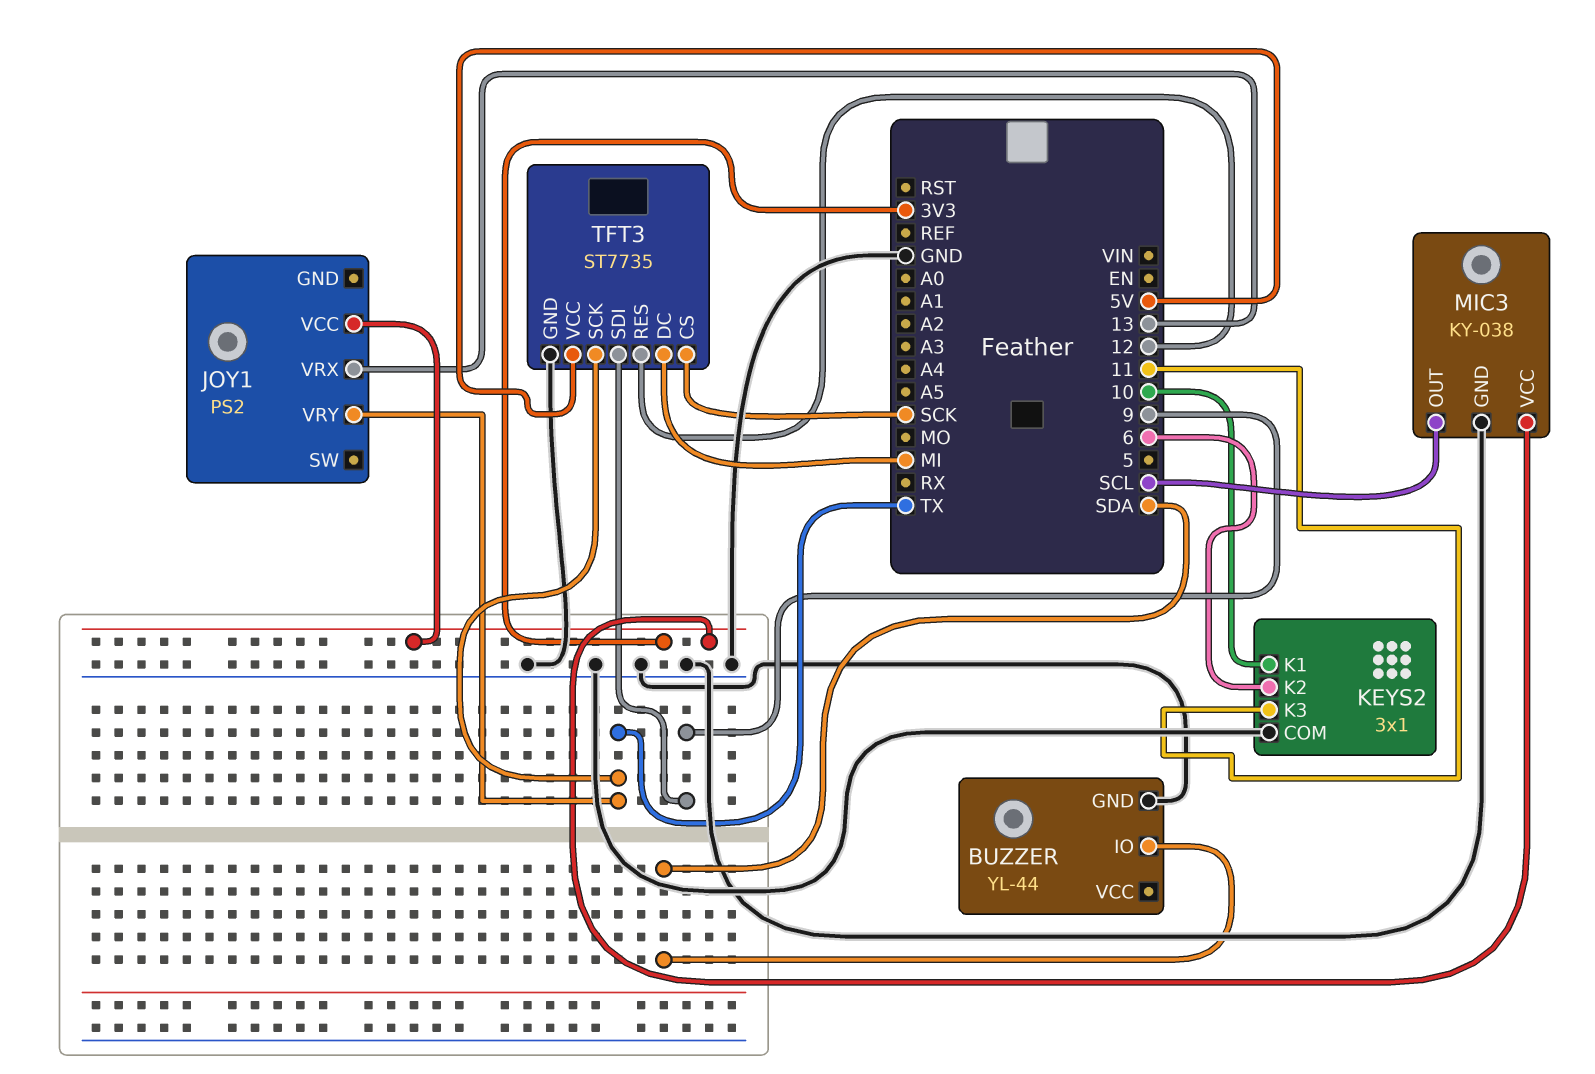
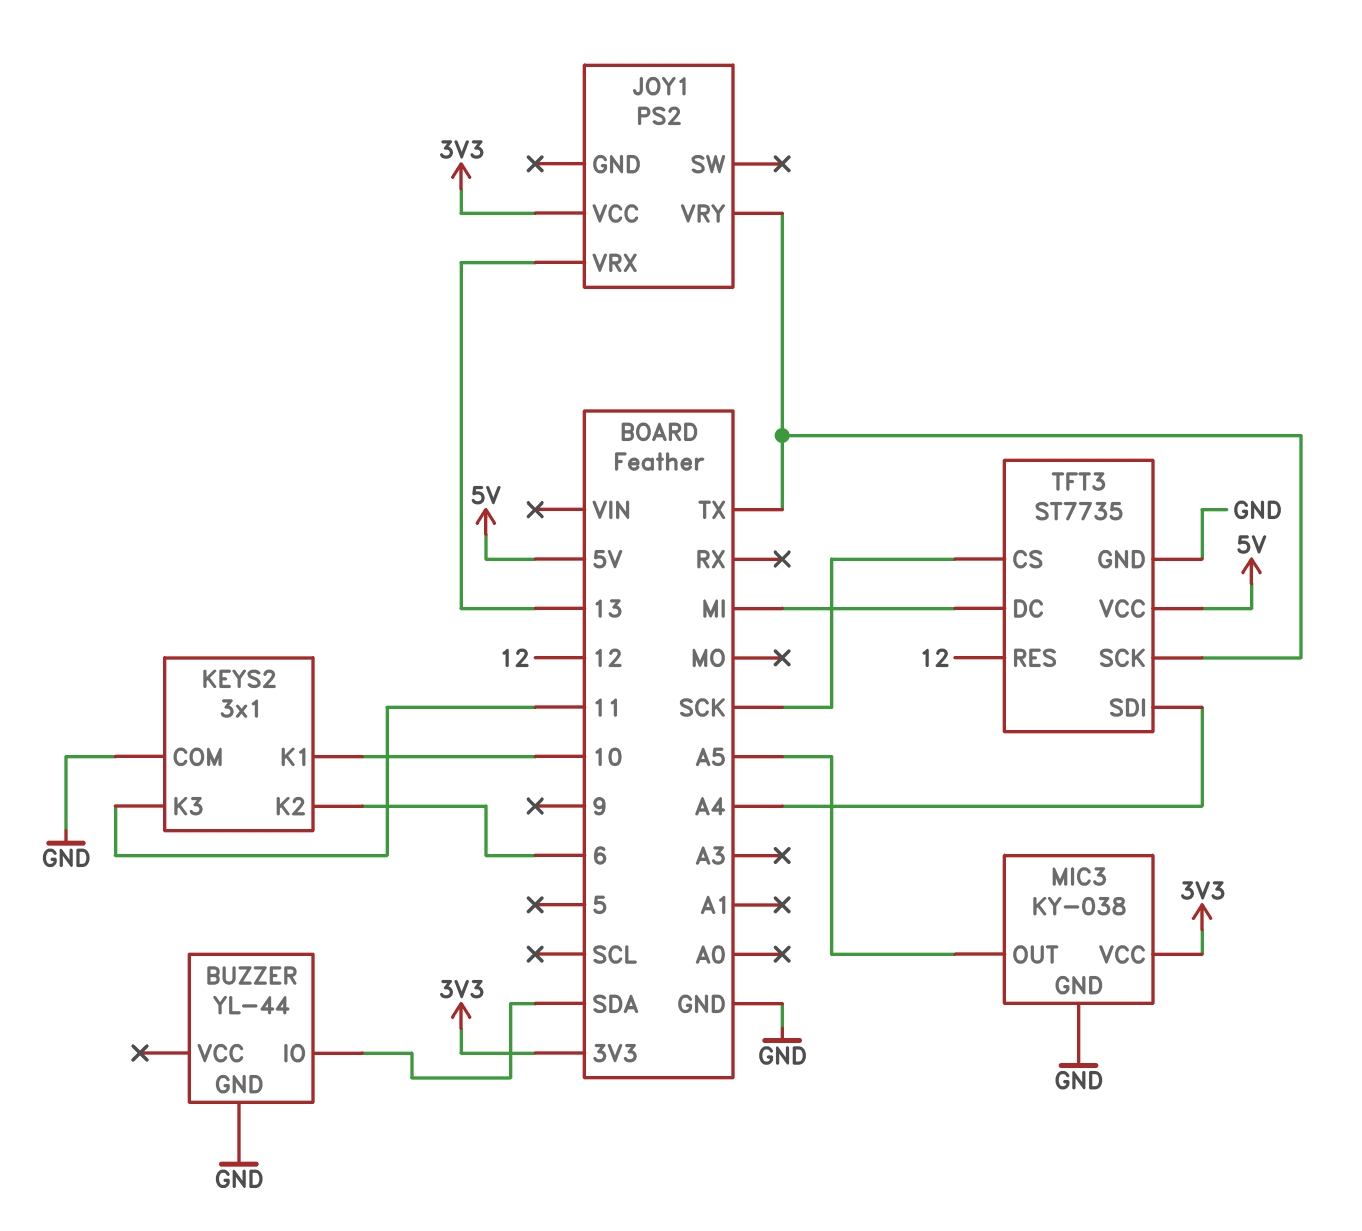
MIC3 pin OUT: SCL -> A5
TFT3 pin SDI: 9 -> A4

